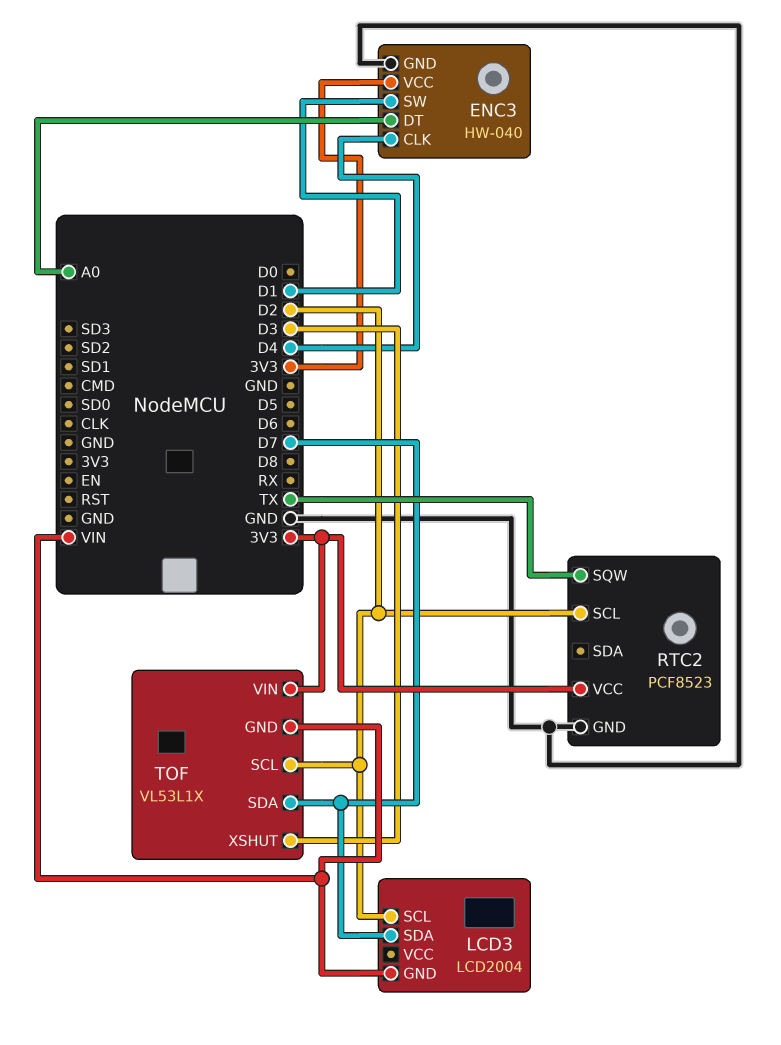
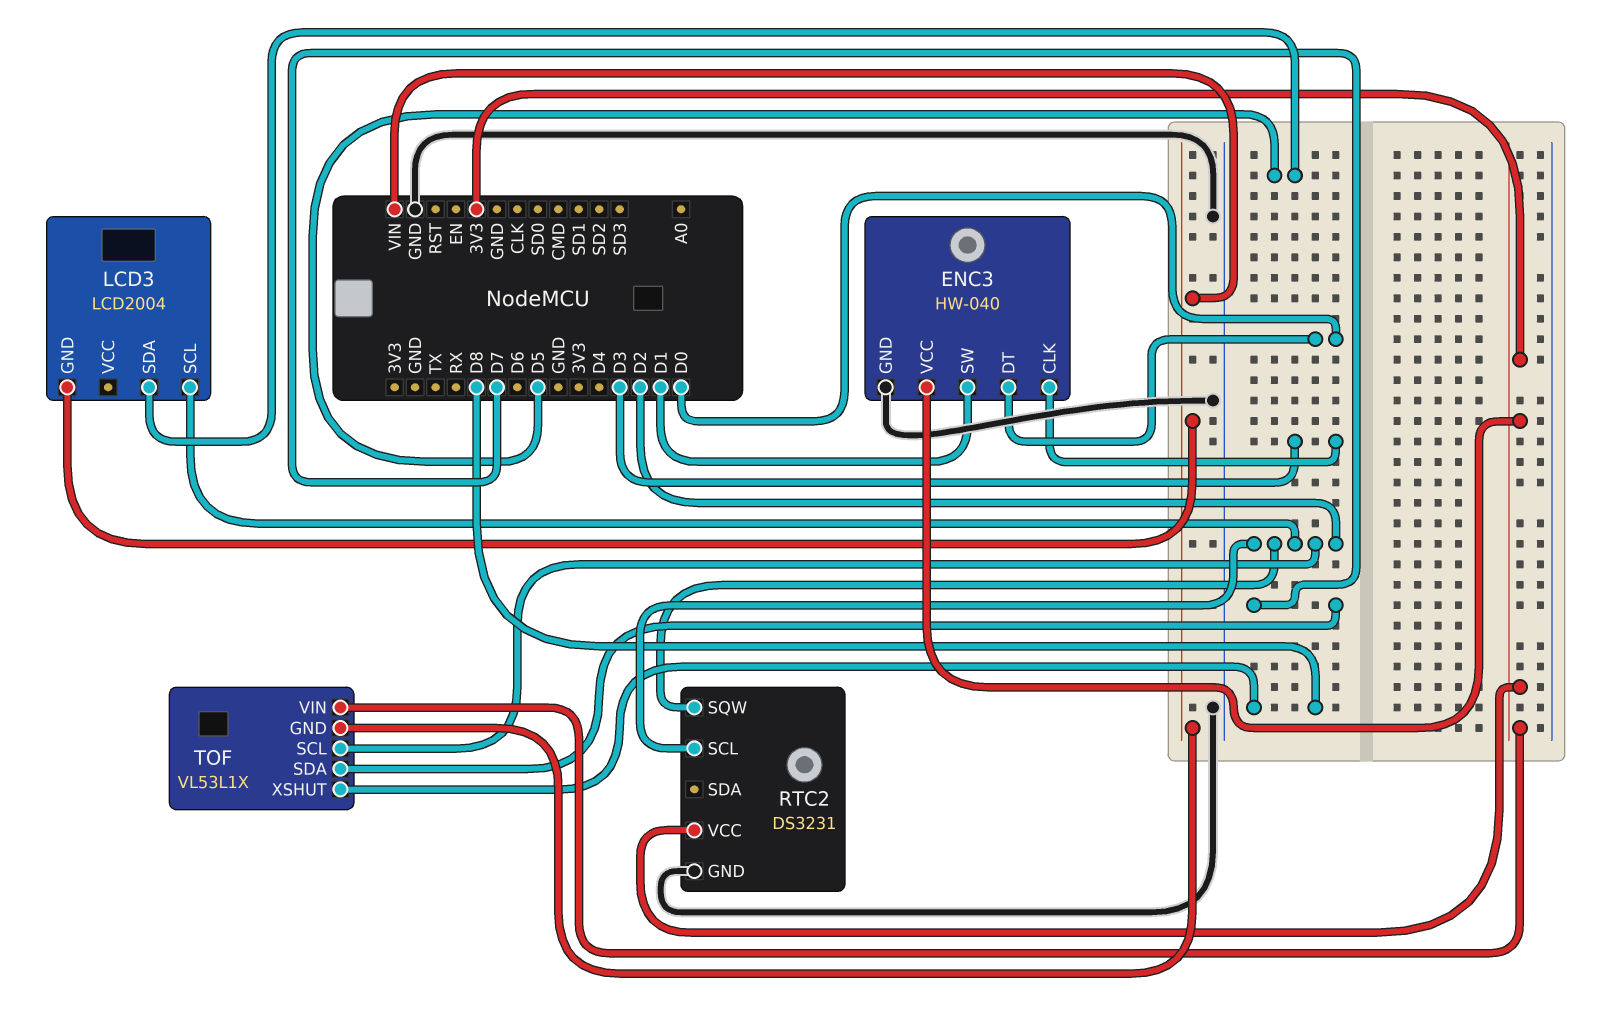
ENC3 pin CLK: D4 -> D3
ENC3 pin DT: A0 -> D0
LCD3 pin SDA: D7 -> D5
RTC2: PCF8523 -> DS3231
RTC2 pin SQW: TX -> D2
TOF pin XSHUT: D3 -> D8

